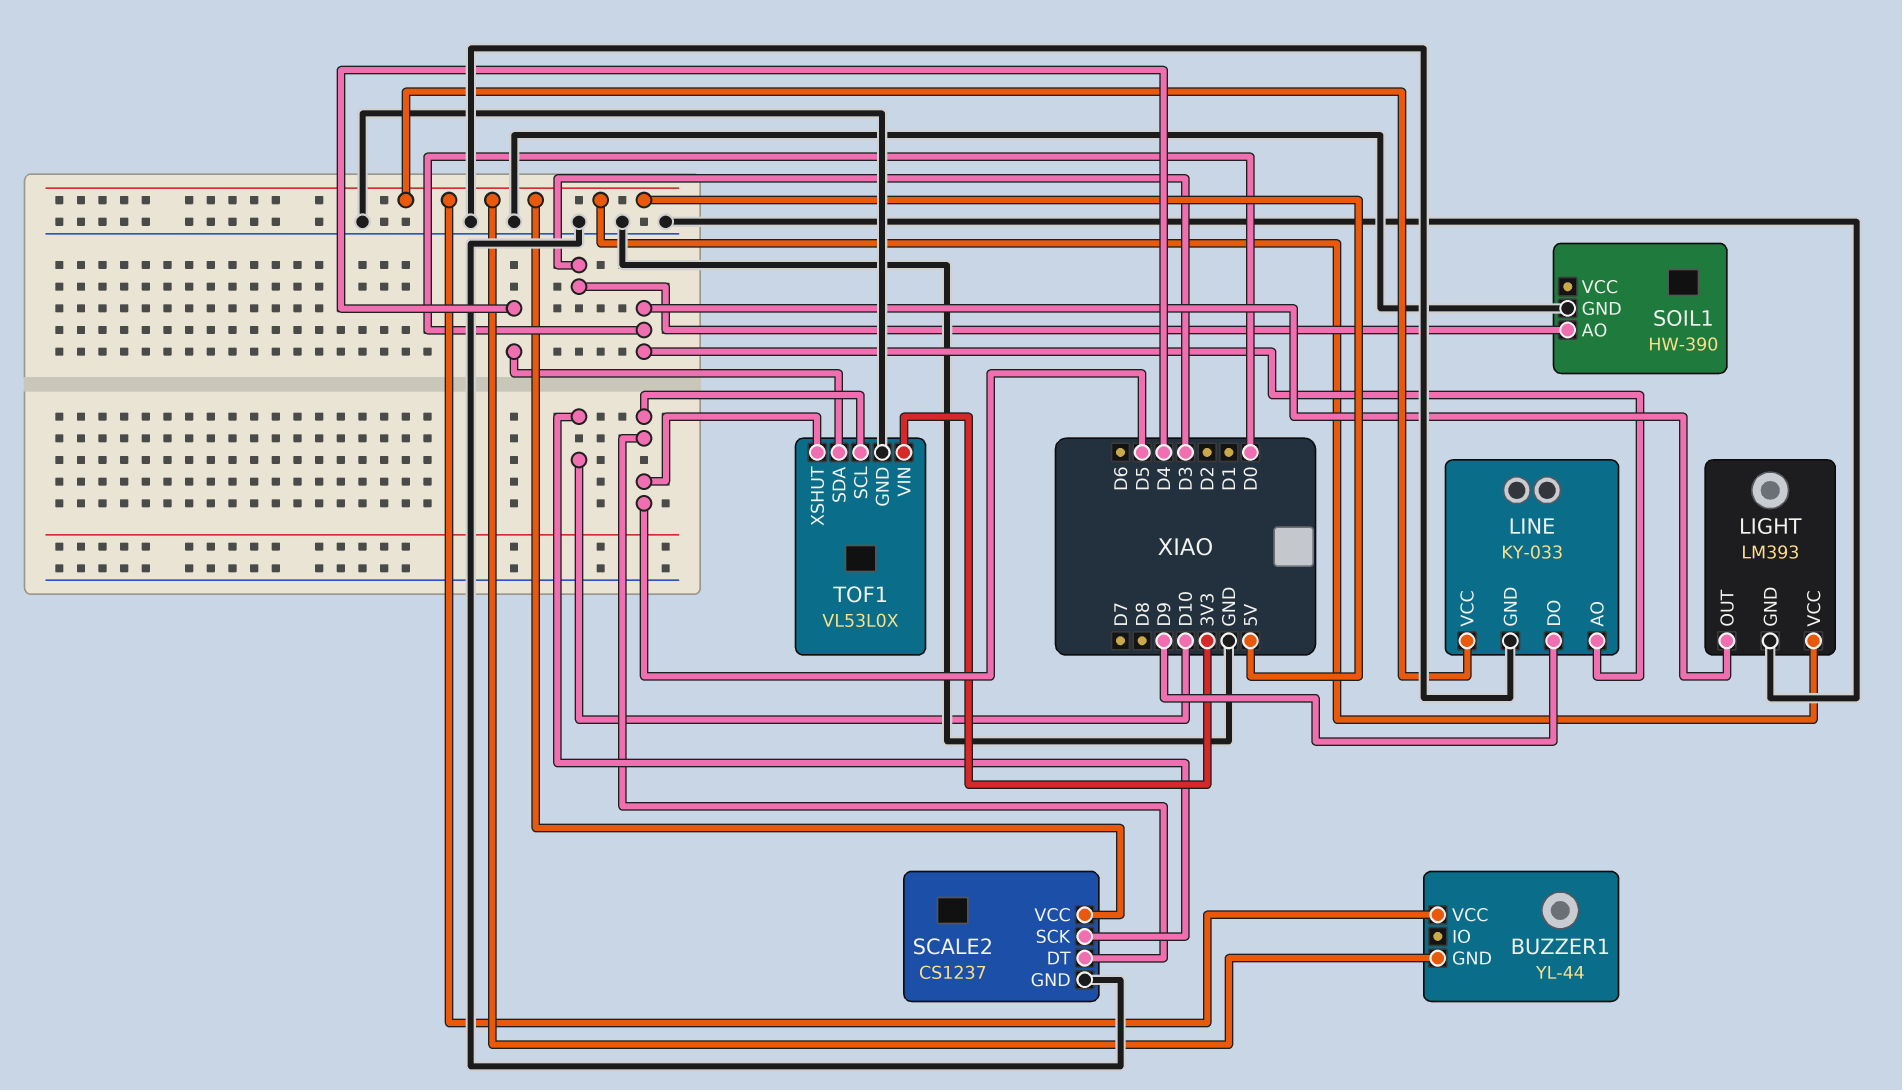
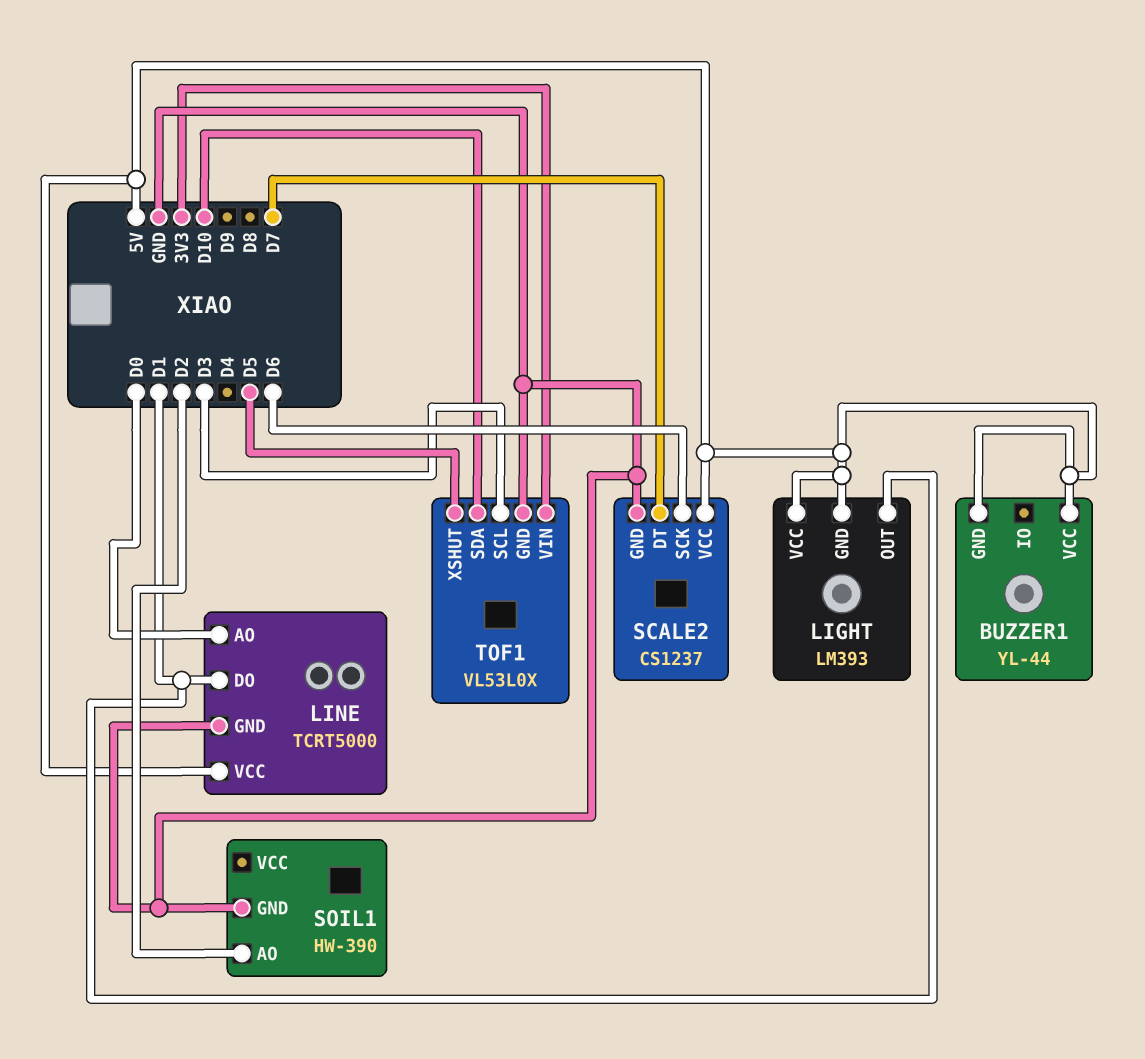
LIGHT pin GND: GND -> 5V
LIGHT pin OUT: D0 -> D1
LINE: KY-033 -> TCRT5000
LINE pin DO: D9 -> D1
SCALE2 pin DT: D5 -> D7
SCALE2 pin SCK: D10 -> D6
SOIL1 pin AO: D3 -> D2
TOF1 pin SCL: D5 -> D3
TOF1 pin SDA: D4 -> D10

